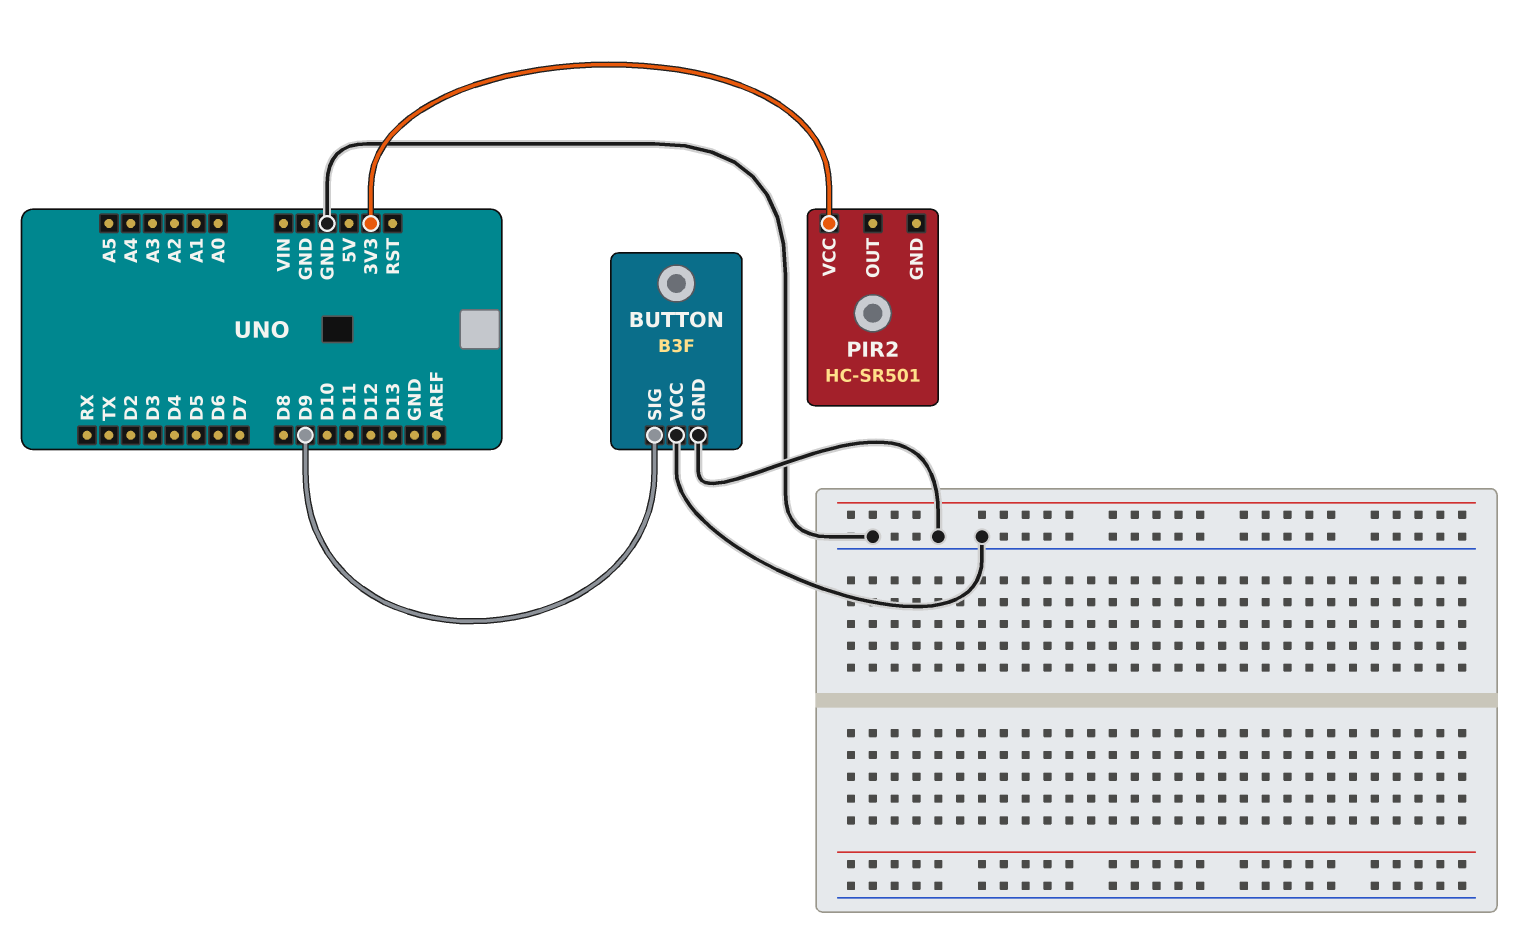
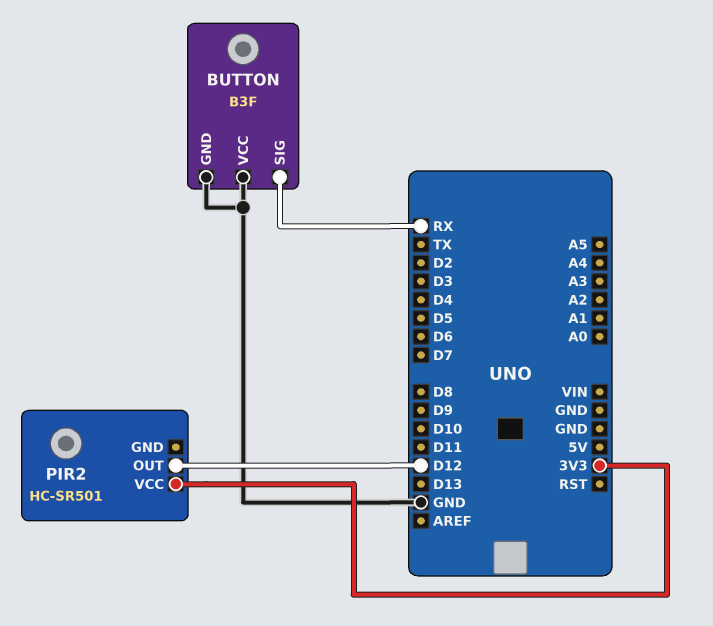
BUTTON pin SIG: D9 -> RX
PIR2 pin OUT: none -> D12

